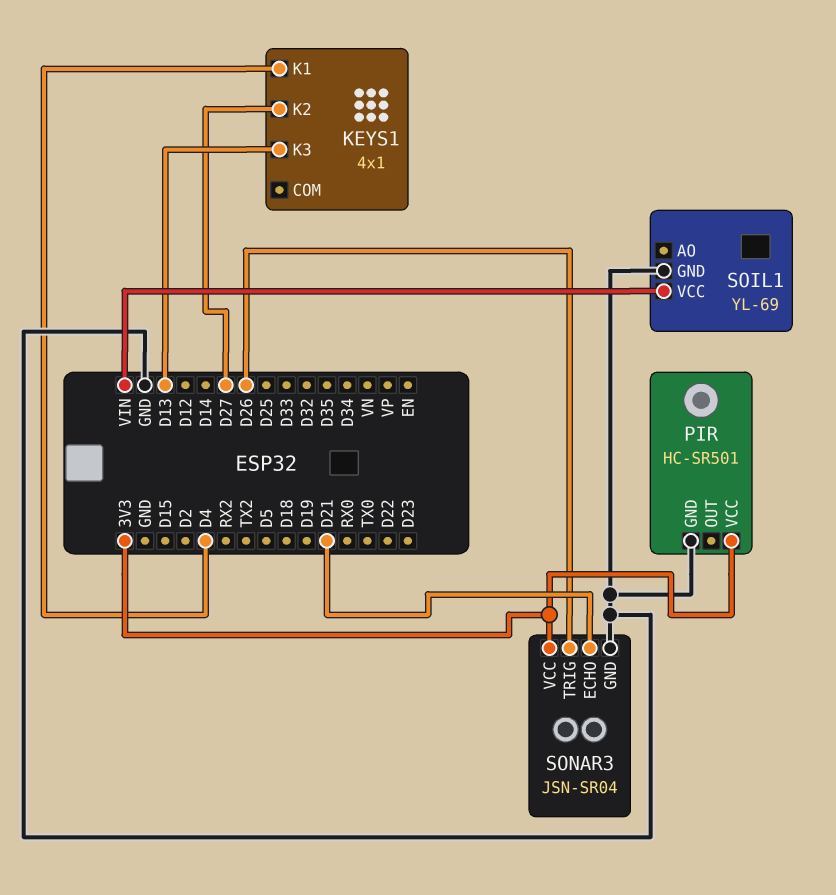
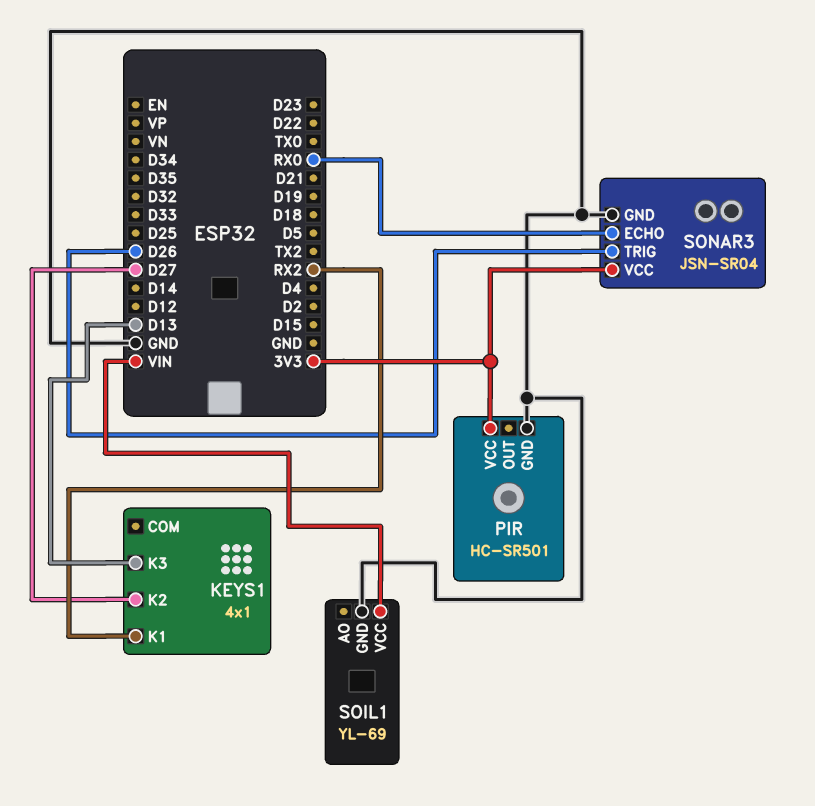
KEYS1 pin K1: D4 -> RX2
SONAR3 pin ECHO: D21 -> RX0

